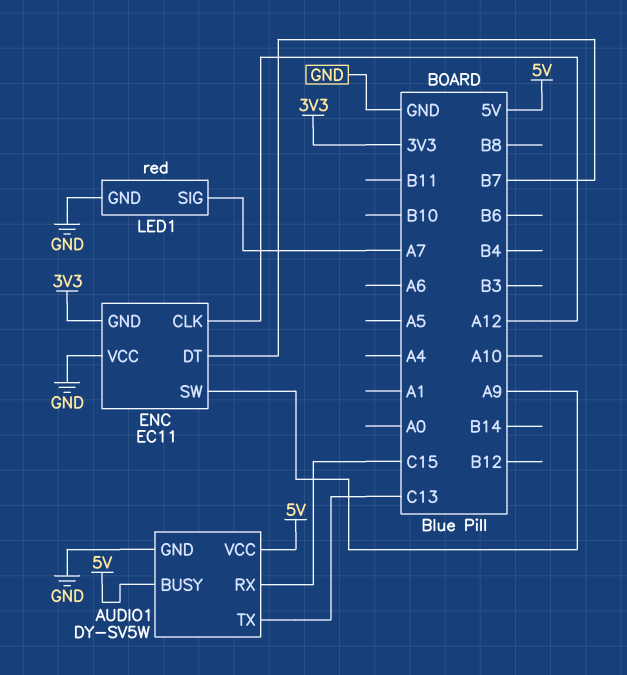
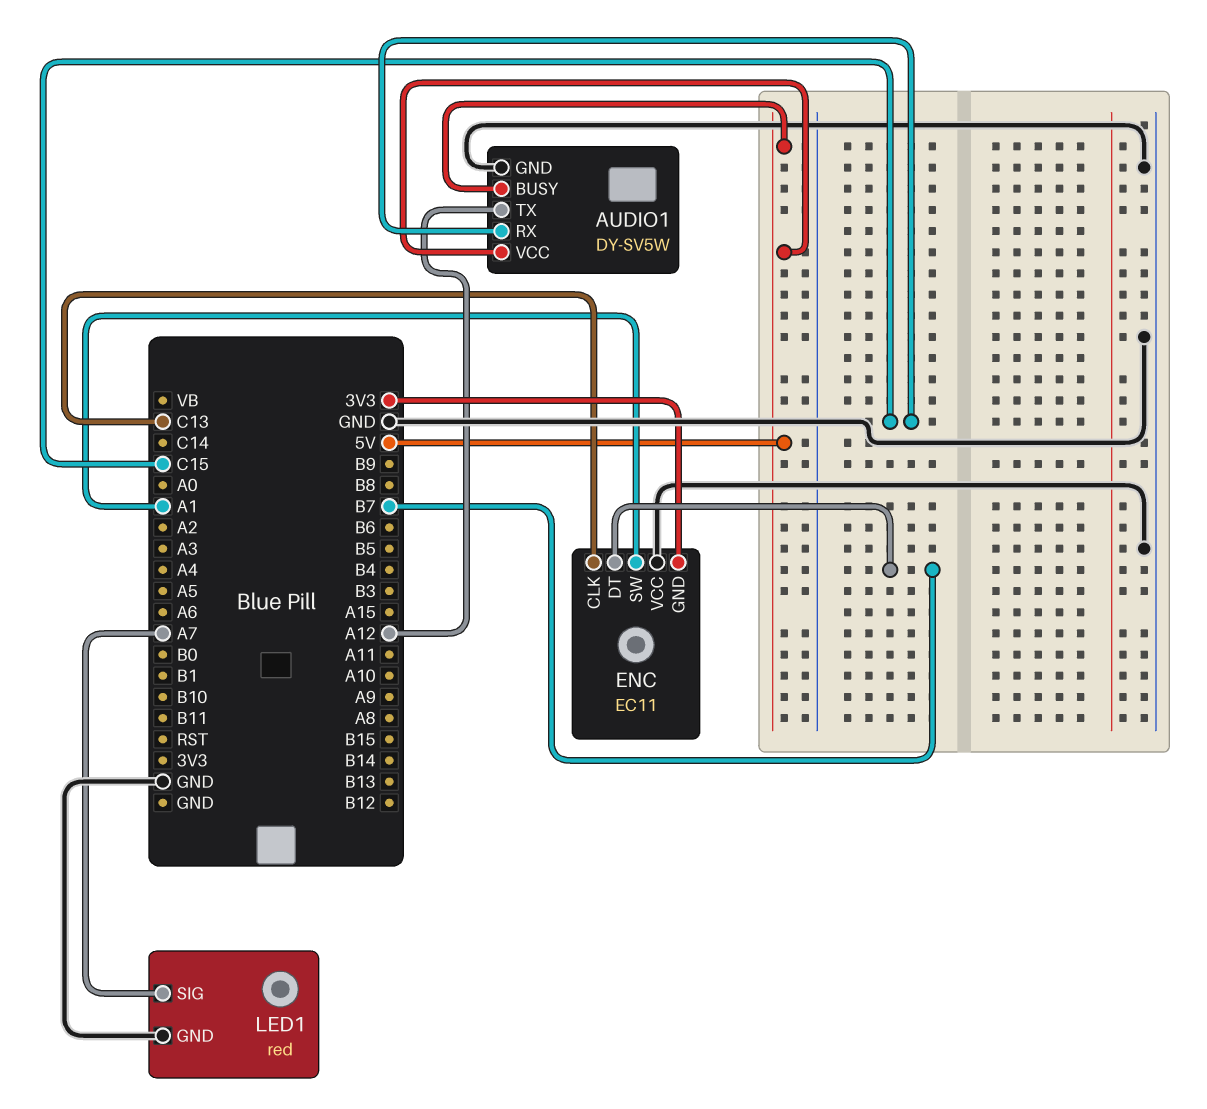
AUDIO1 pin TX: C13 -> A12
ENC pin CLK: A12 -> C13
ENC pin SW: A9 -> A1

